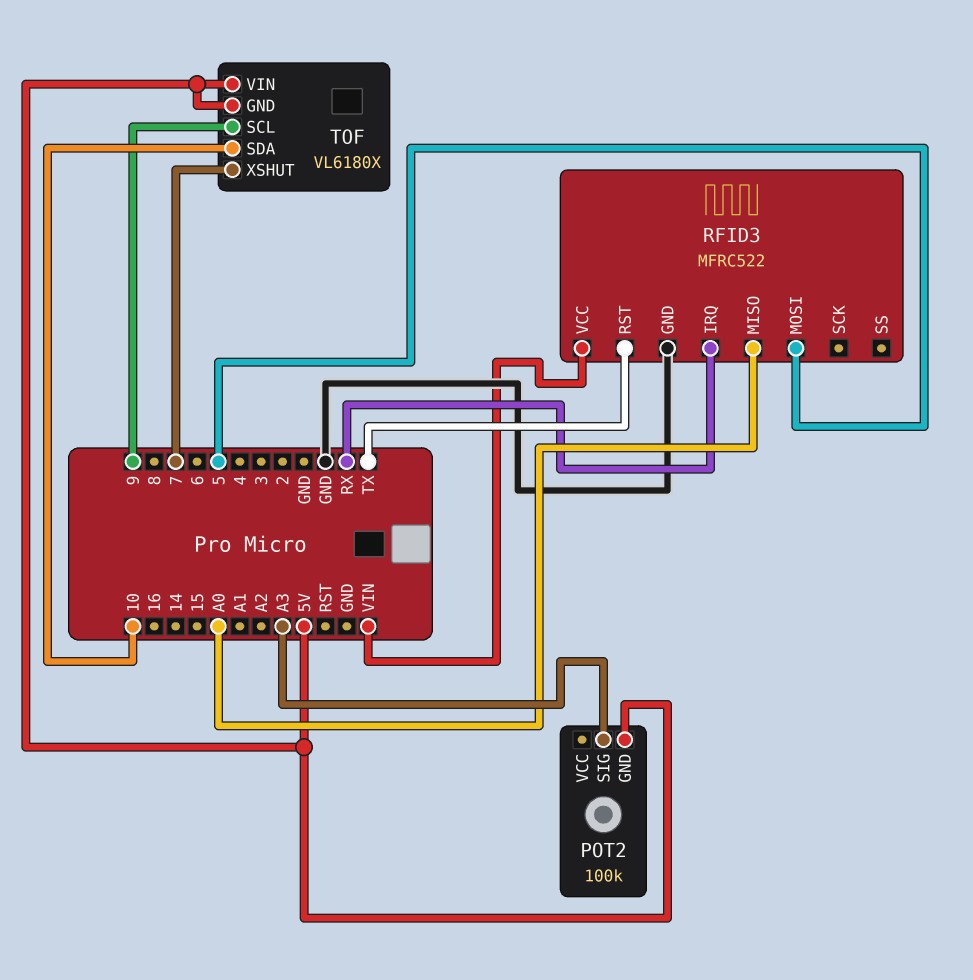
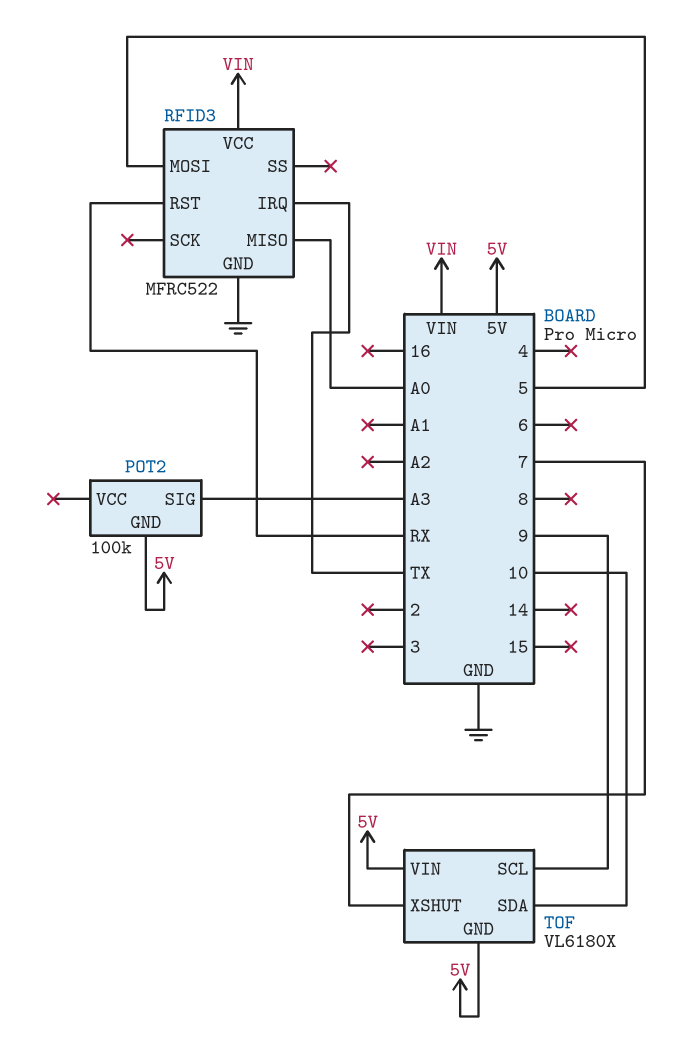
RFID3 pin IRQ: RX -> TX
RFID3 pin RST: TX -> RX

